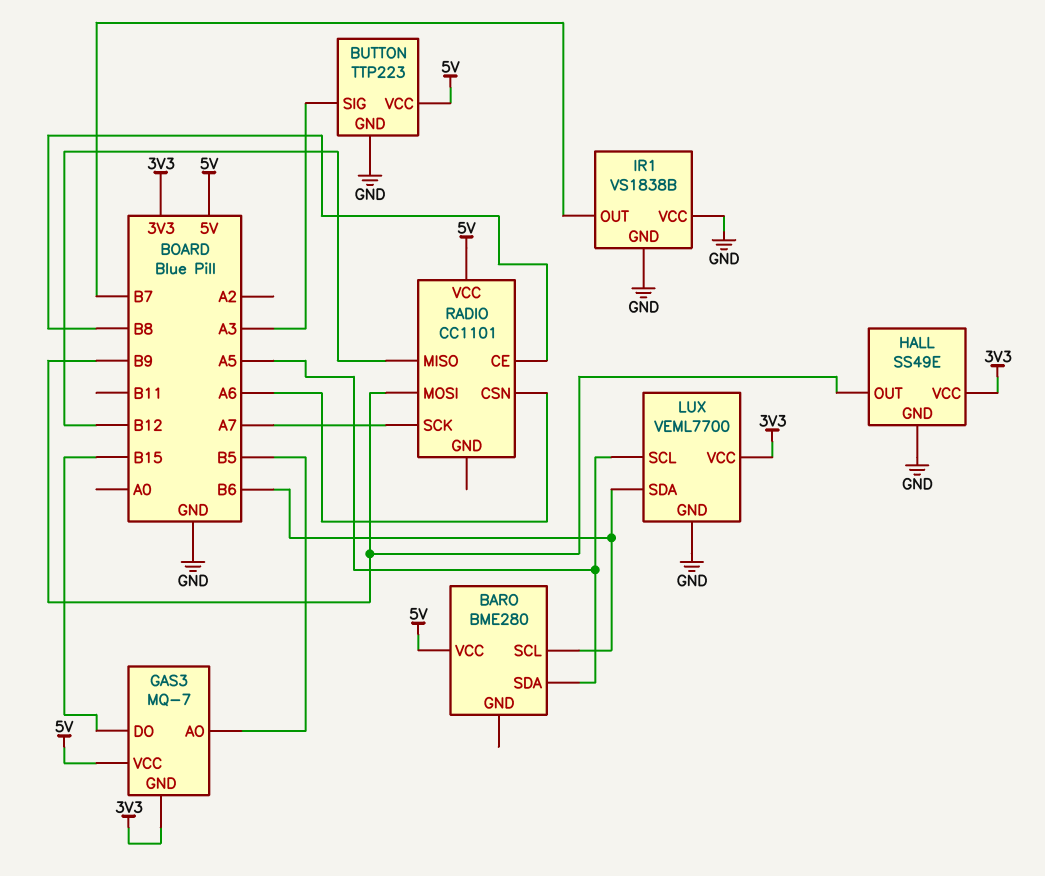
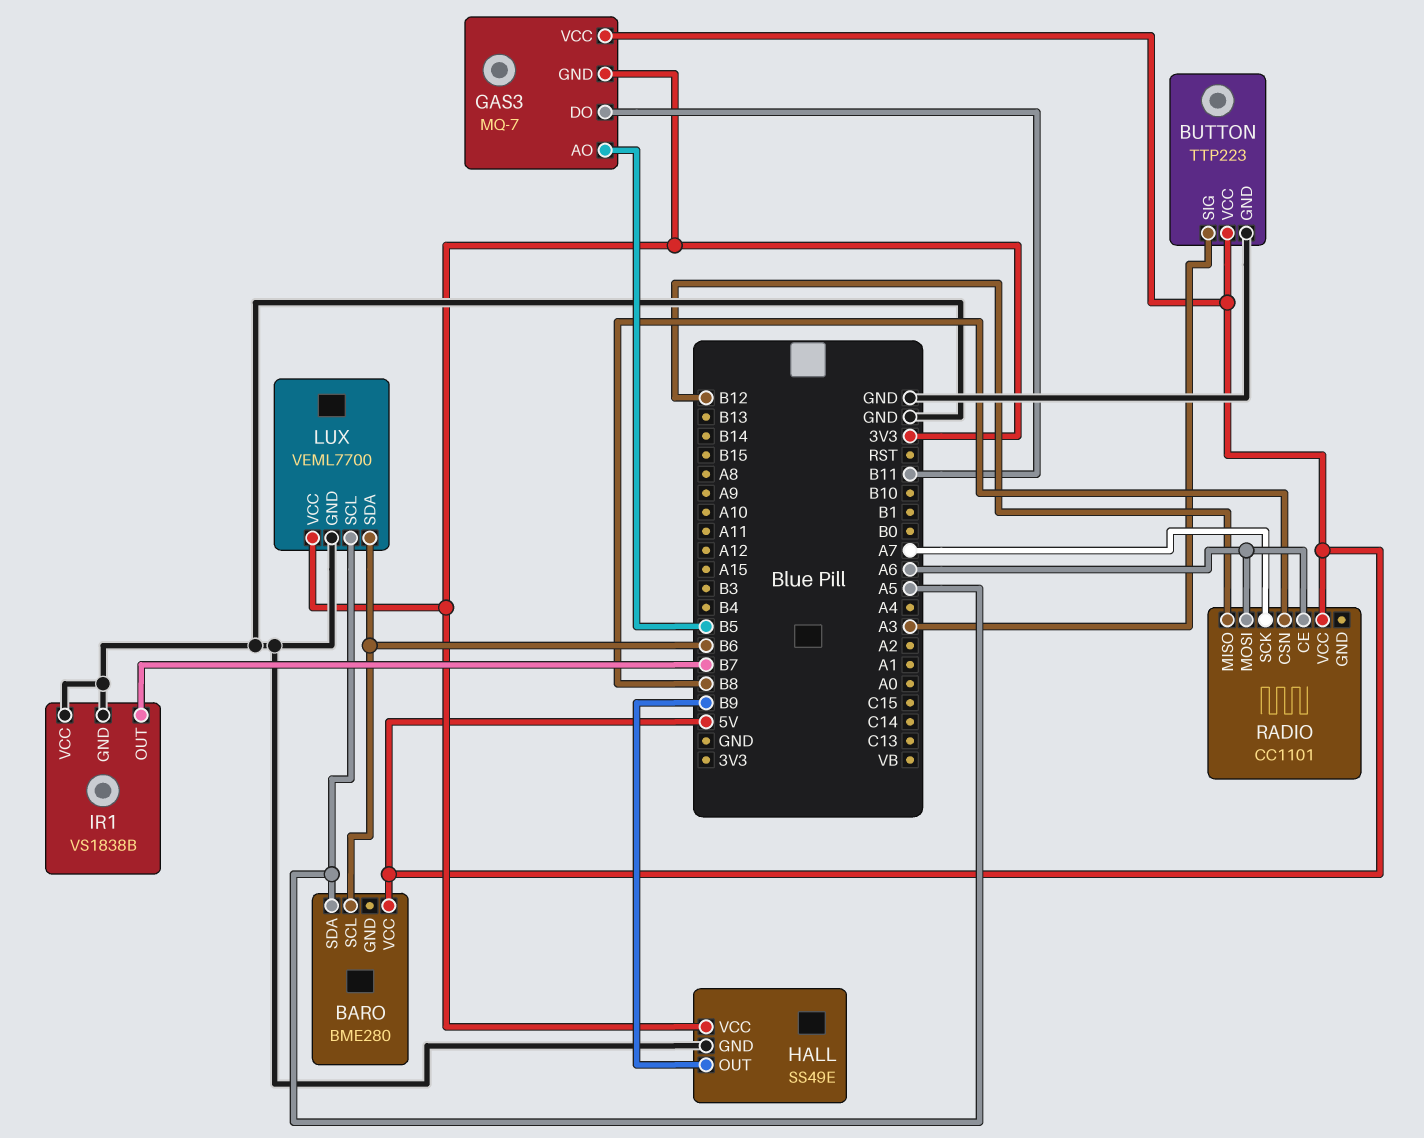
GAS3 pin DO: B15 -> B11
RADIO pin CE: B8 -> A6
RADIO pin CSN: A6 -> B8
RADIO pin MOSI: B9 -> A6

